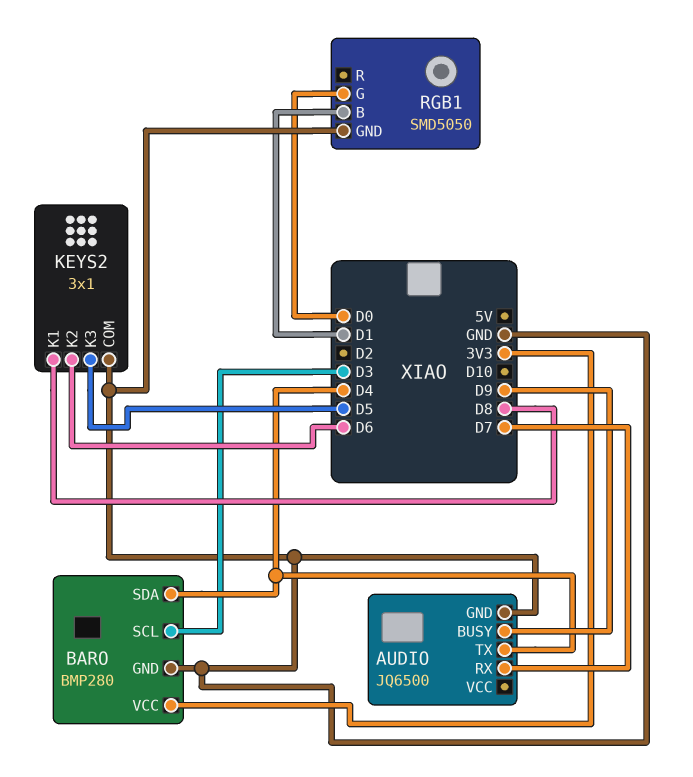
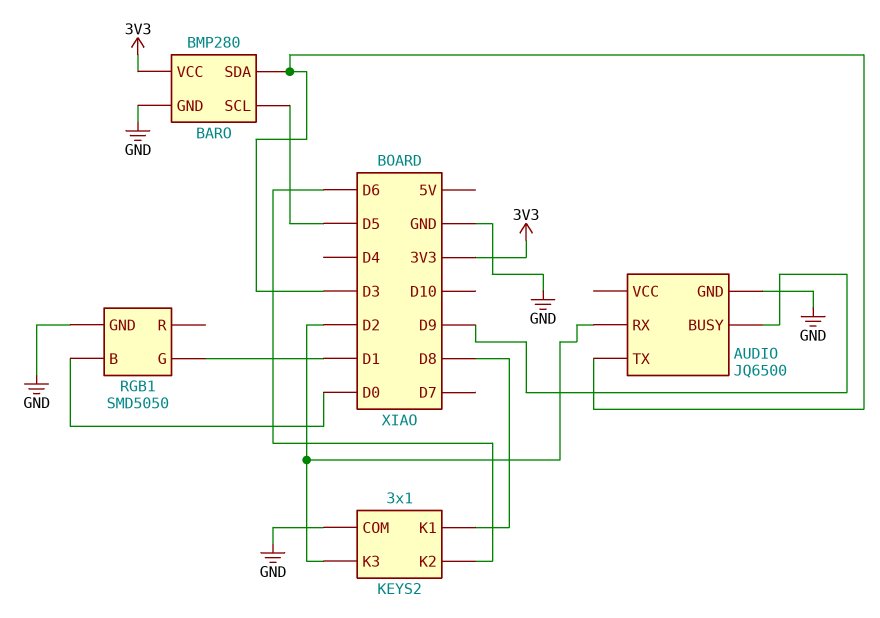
AUDIO pin RX: D7 -> D2
AUDIO pin TX: D4 -> D3
BARO pin SCL: D3 -> D5
BARO pin SDA: D4 -> D3
KEYS2 pin K3: D5 -> D2
RGB1 pin B: D1 -> D0
RGB1 pin G: D0 -> D1

